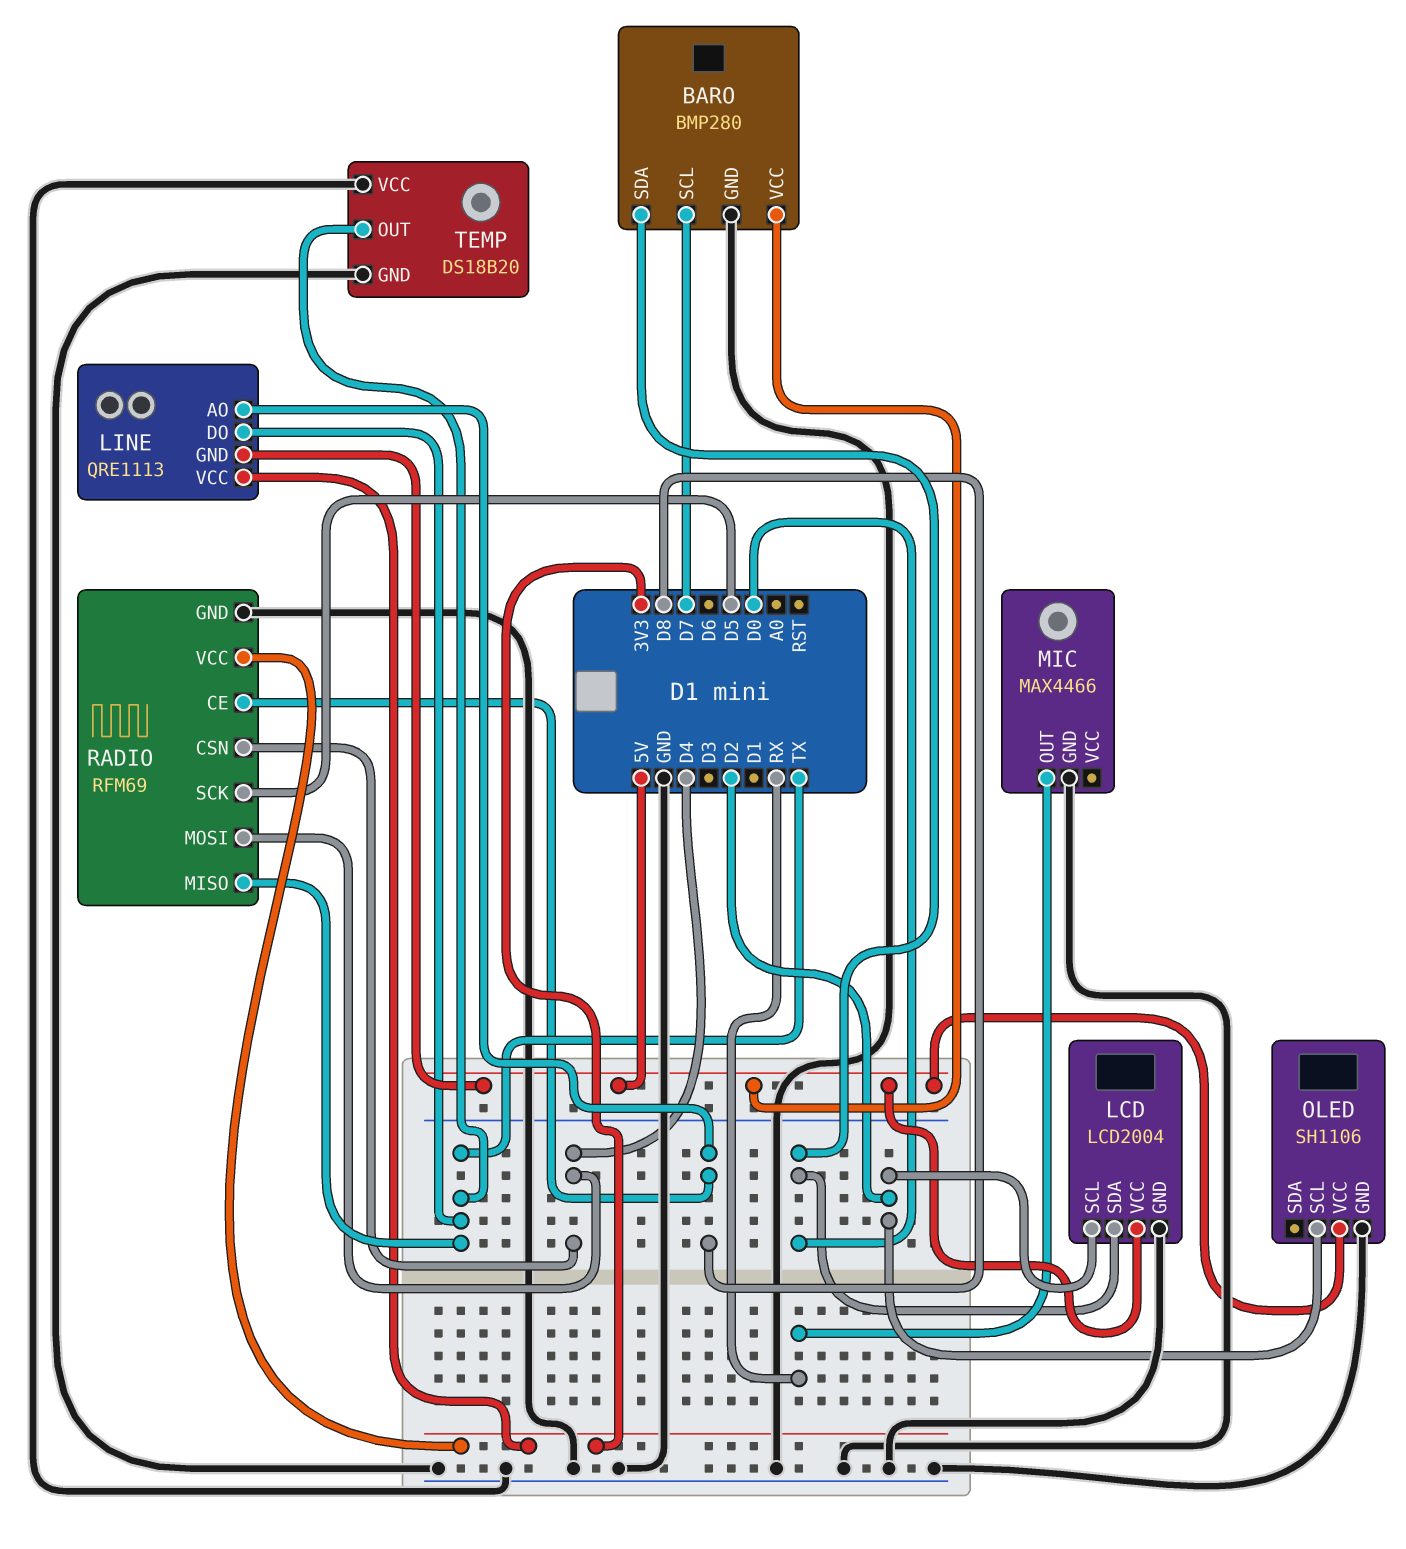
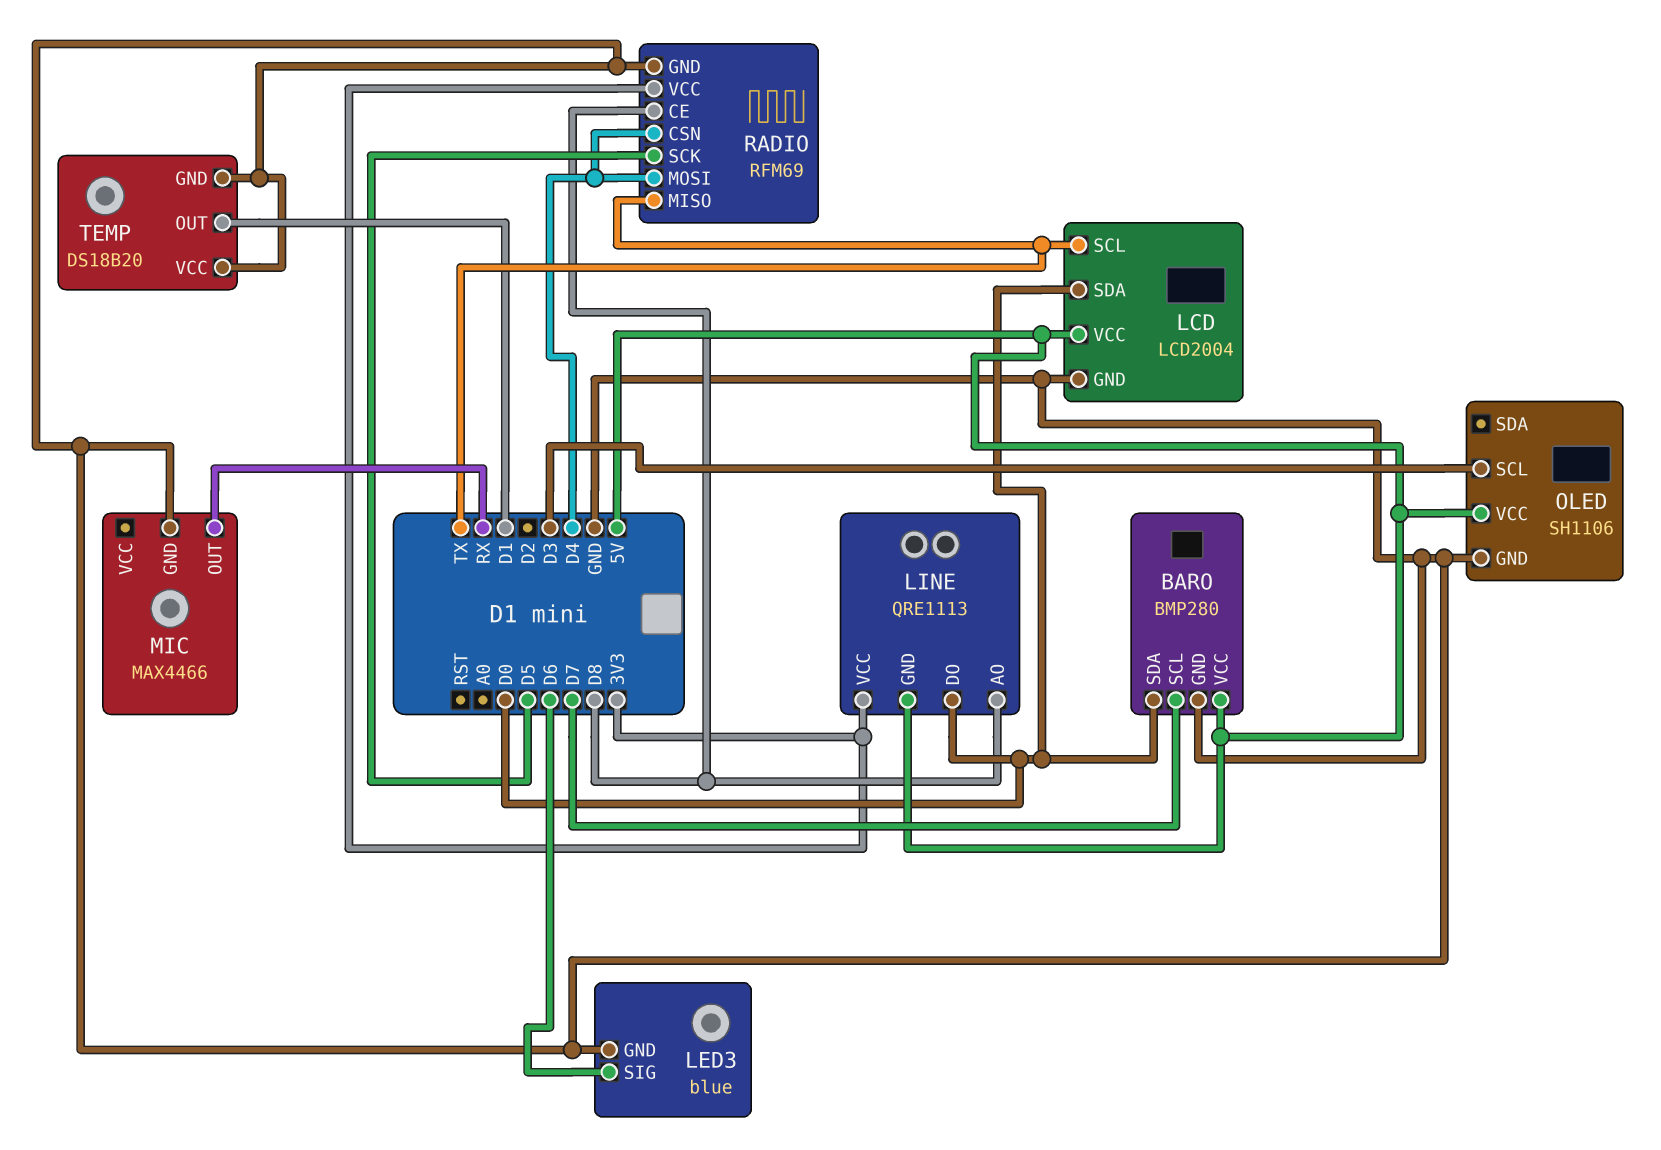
LCD pin SCL: D2 -> TX
LED3: none -> blue
LED3 pin GND: none -> GND
LED3 pin SIG: none -> D6
LINE pin DO: TX -> D0
OLED pin SCL: D2 -> D3
TEMP pin OUT: TX -> D1

